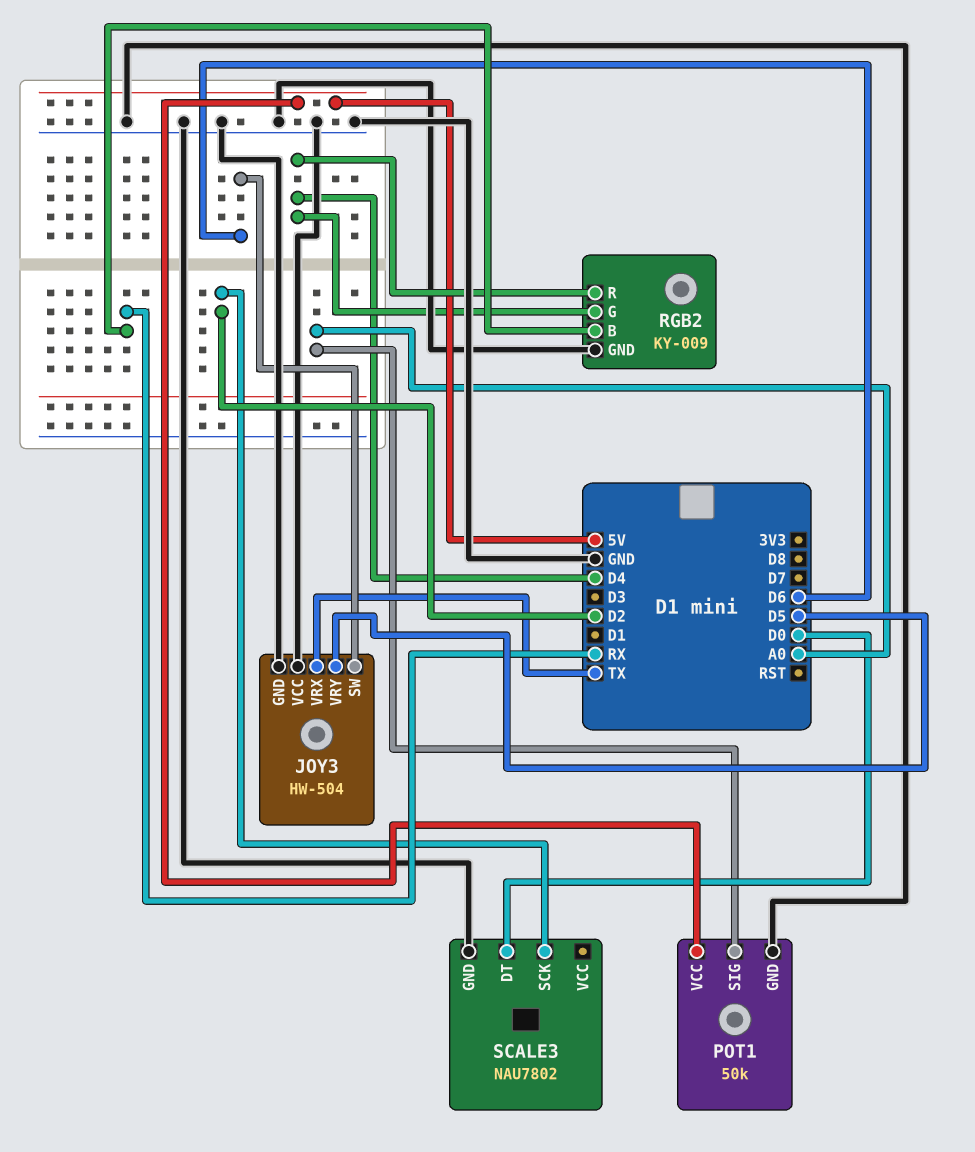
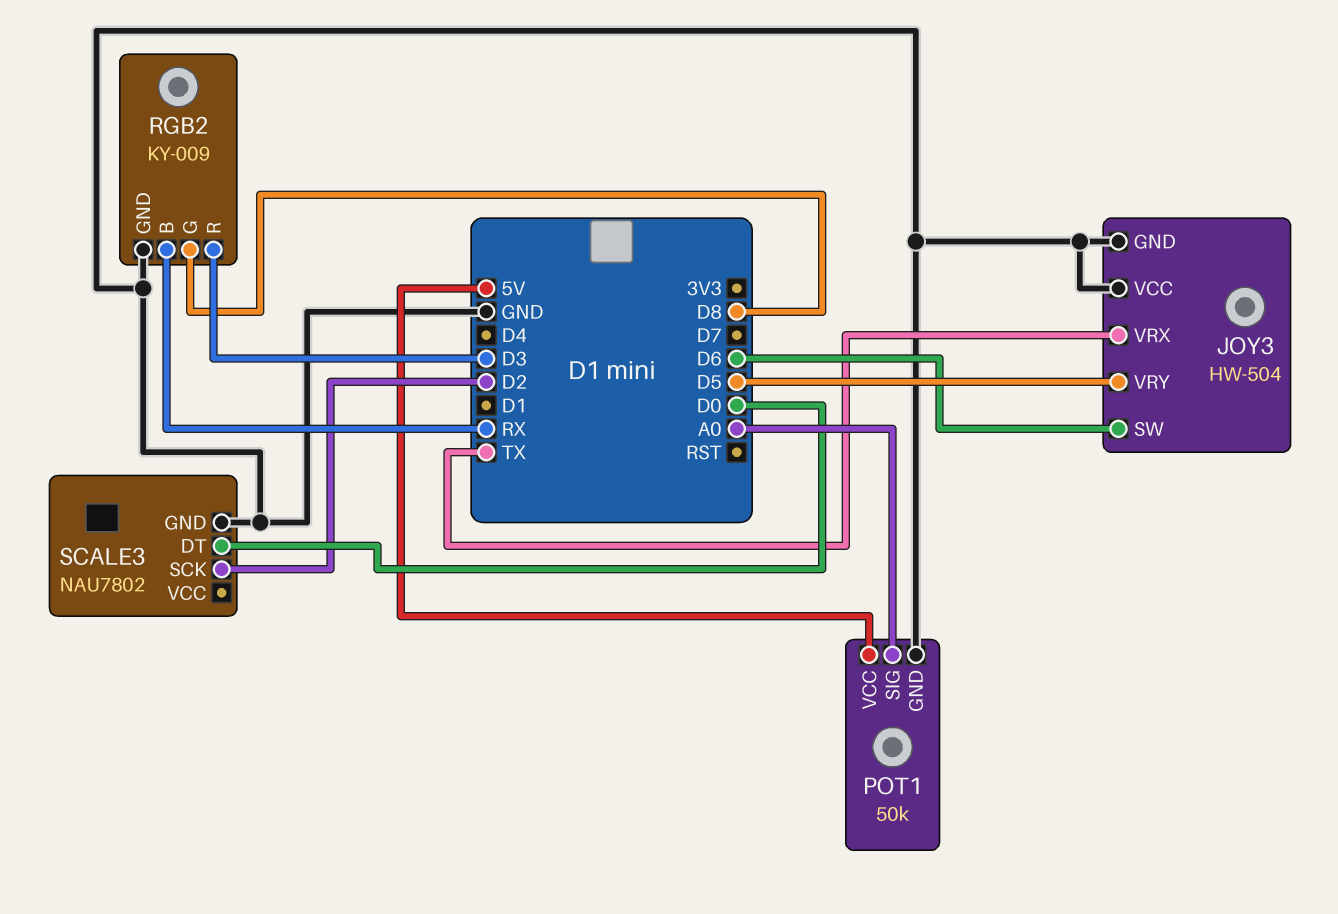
RGB2 pin G: D4 -> D8
RGB2 pin R: D4 -> D3

